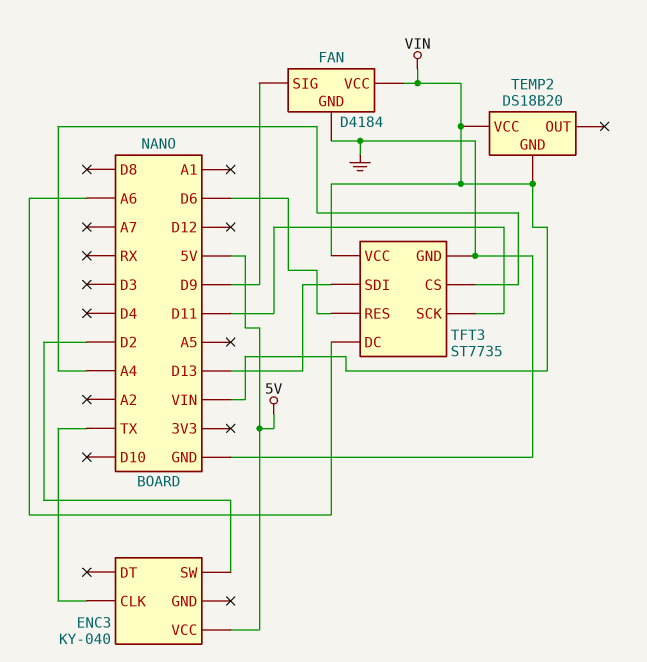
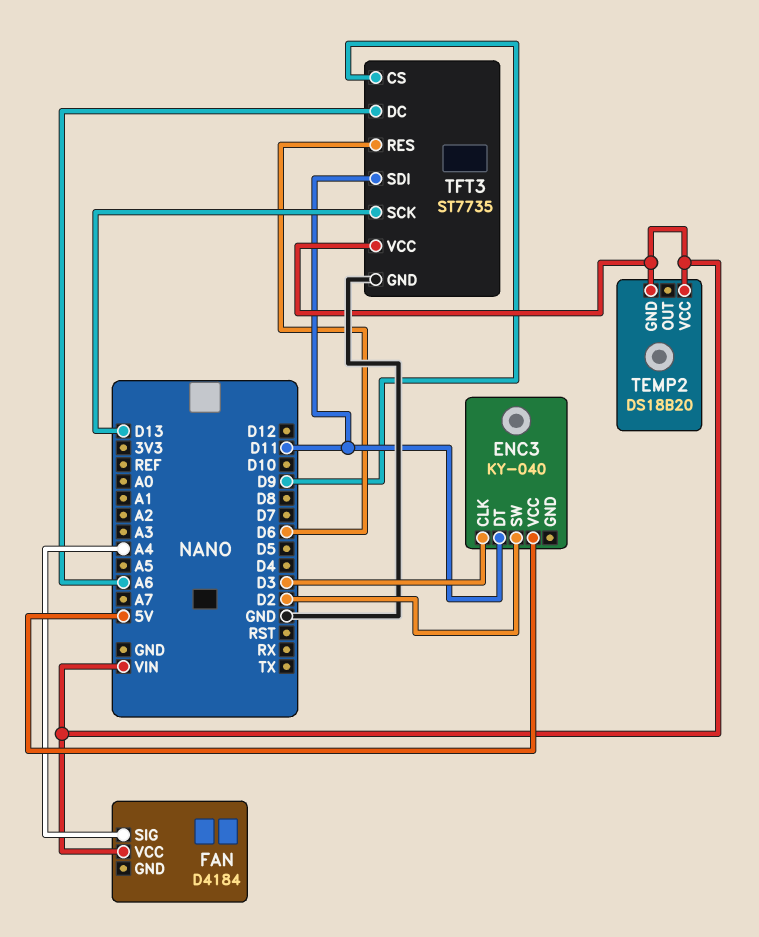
ENC3 pin CLK: TX -> D3
ENC3 pin DT: none -> D11
FAN pin GND: GND -> none
FAN pin SIG: D9 -> A4
TFT3 pin CS: A4 -> D9
TFT3 pin SCK: D11 -> D13
TFT3 pin SDI: D13 -> D11

